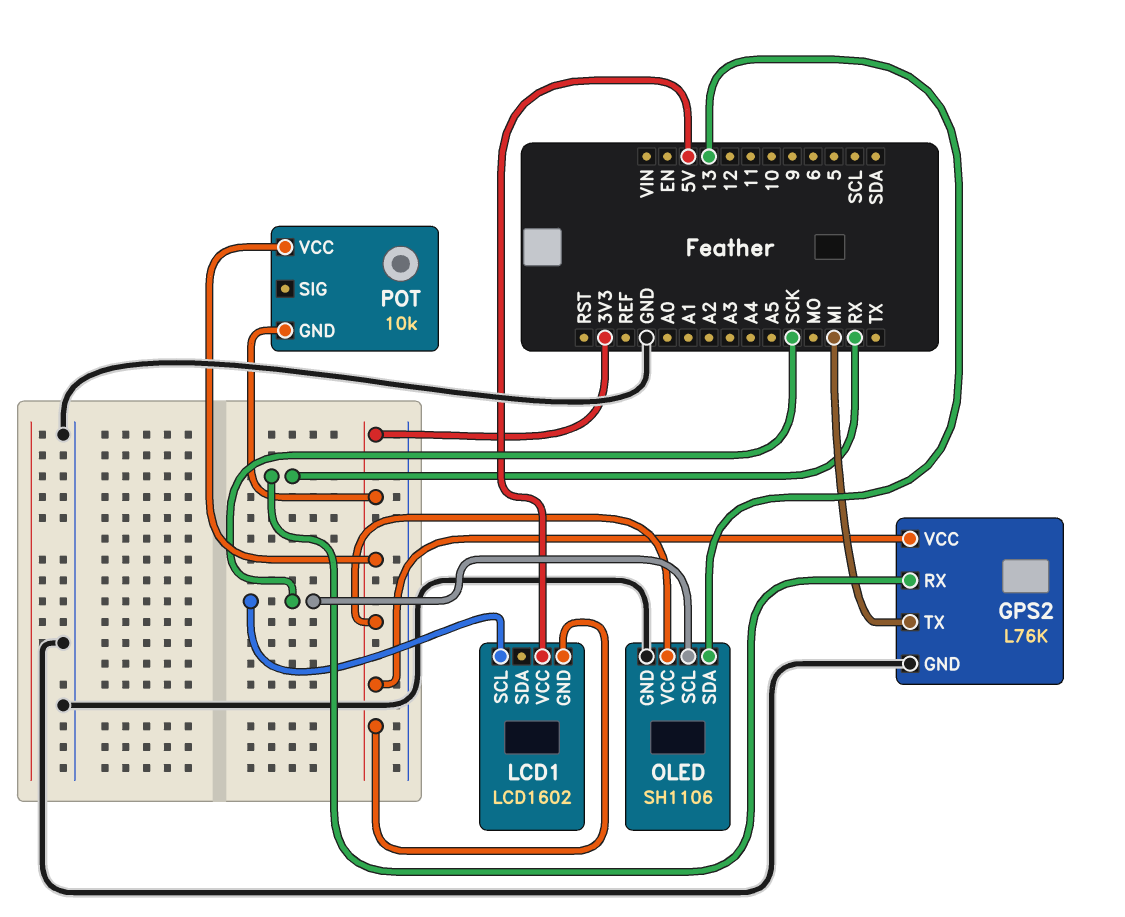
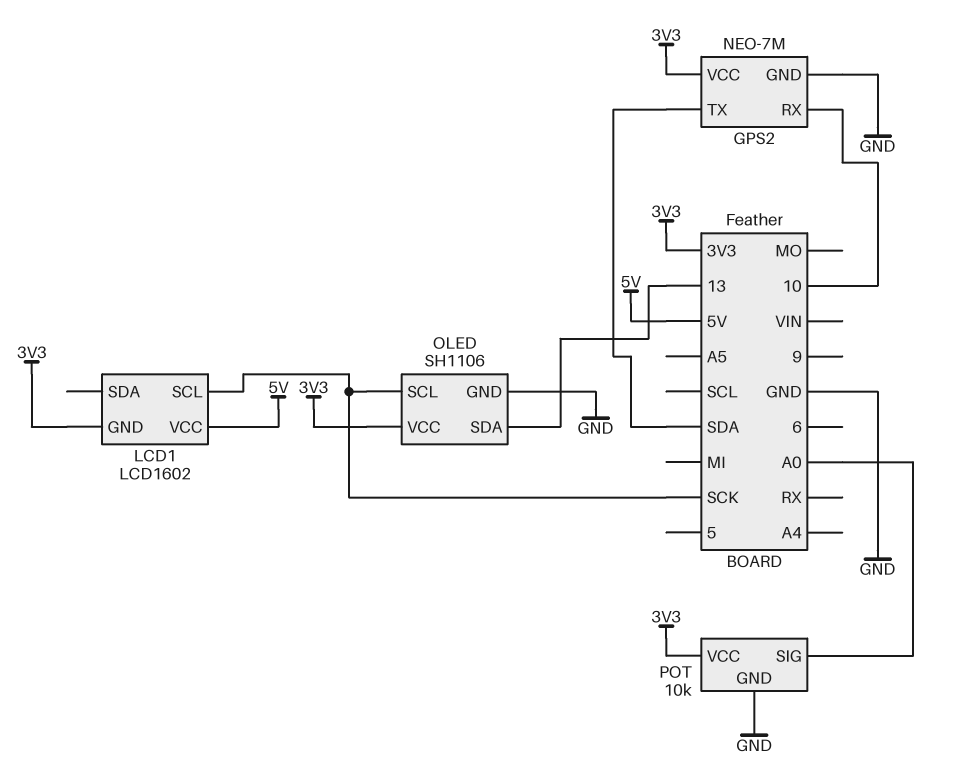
GPS2: L76K -> NEO-7M
GPS2 pin RX: RX -> 10
GPS2 pin TX: MI -> SDA
POT pin GND: 3V3 -> GND
POT pin SIG: none -> A0

